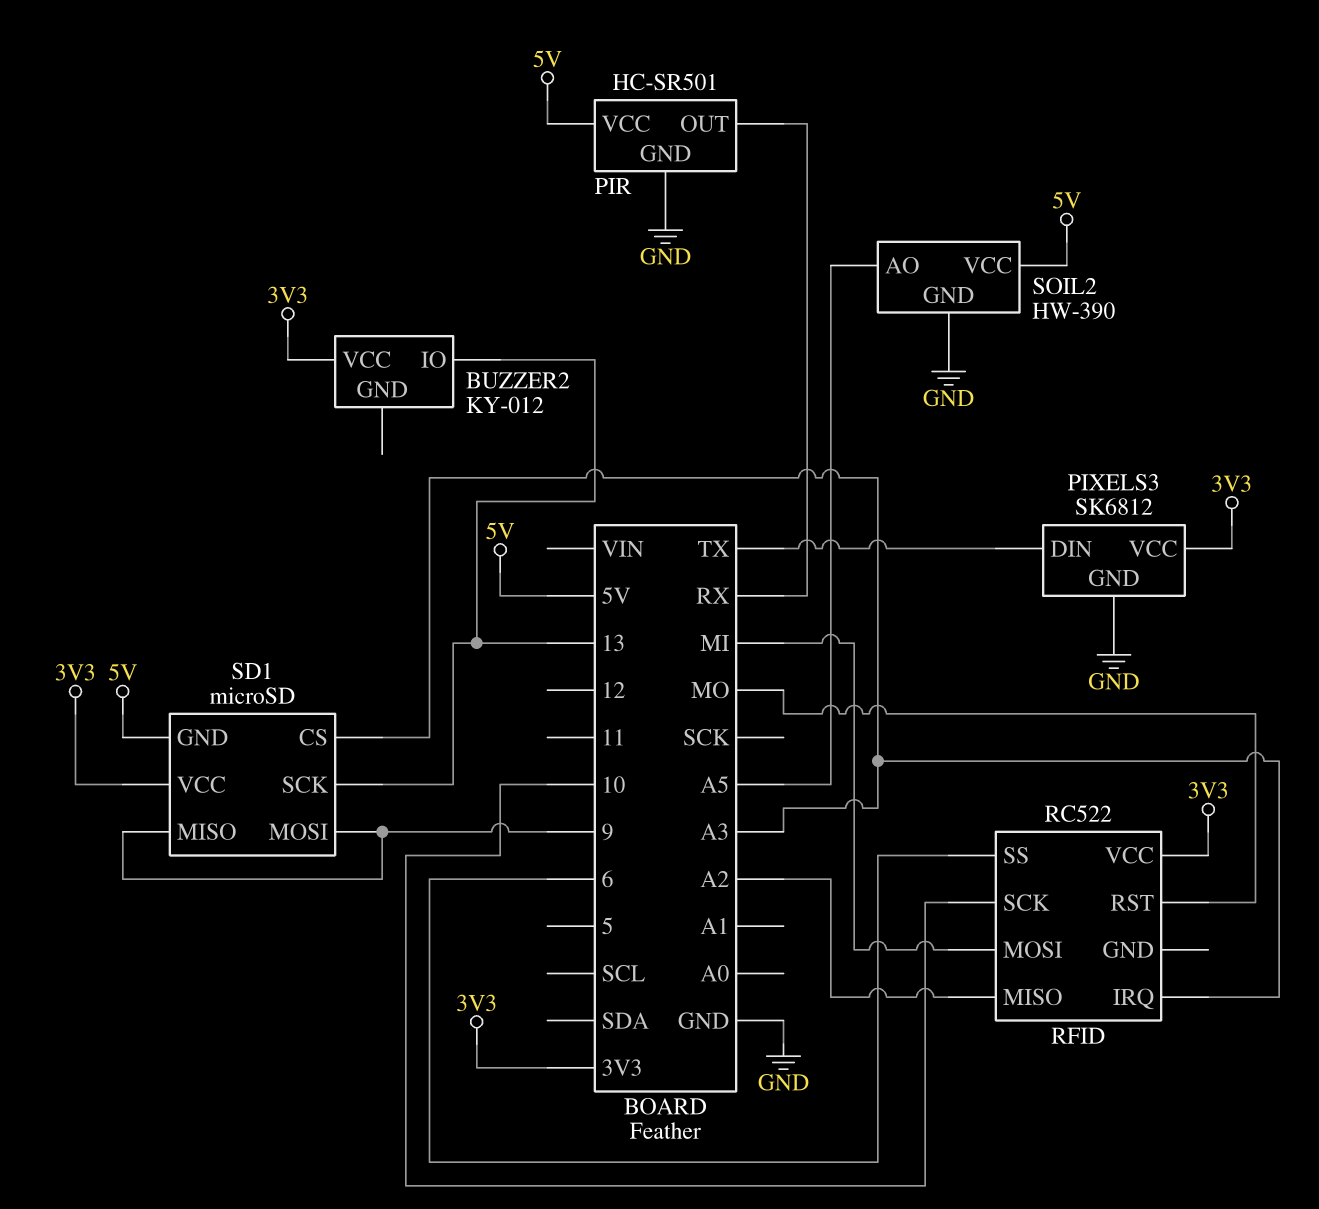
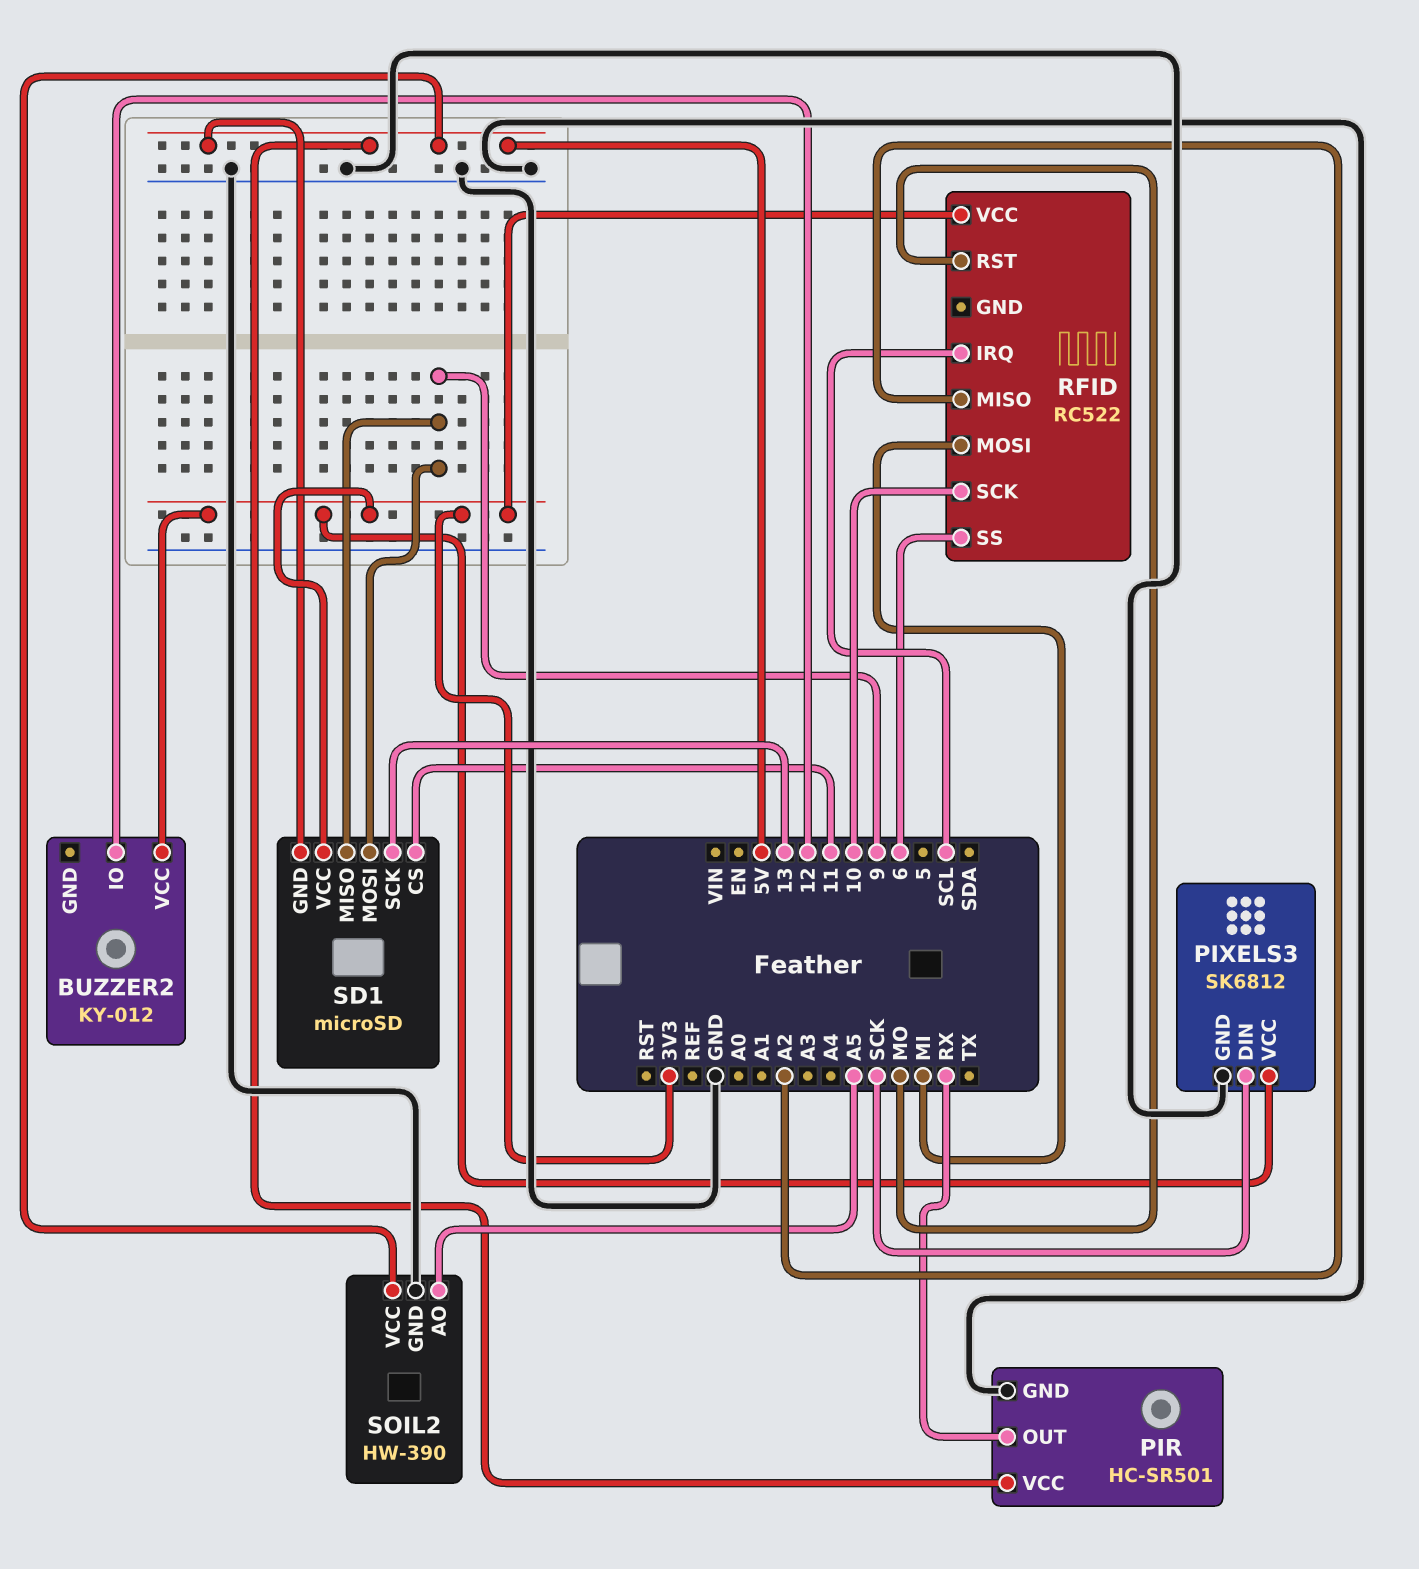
BUZZER2 pin IO: 13 -> 12
PIXELS3 pin DIN: TX -> SCK
RFID pin IRQ: A3 -> SCL
SD1 pin CS: A3 -> 11

